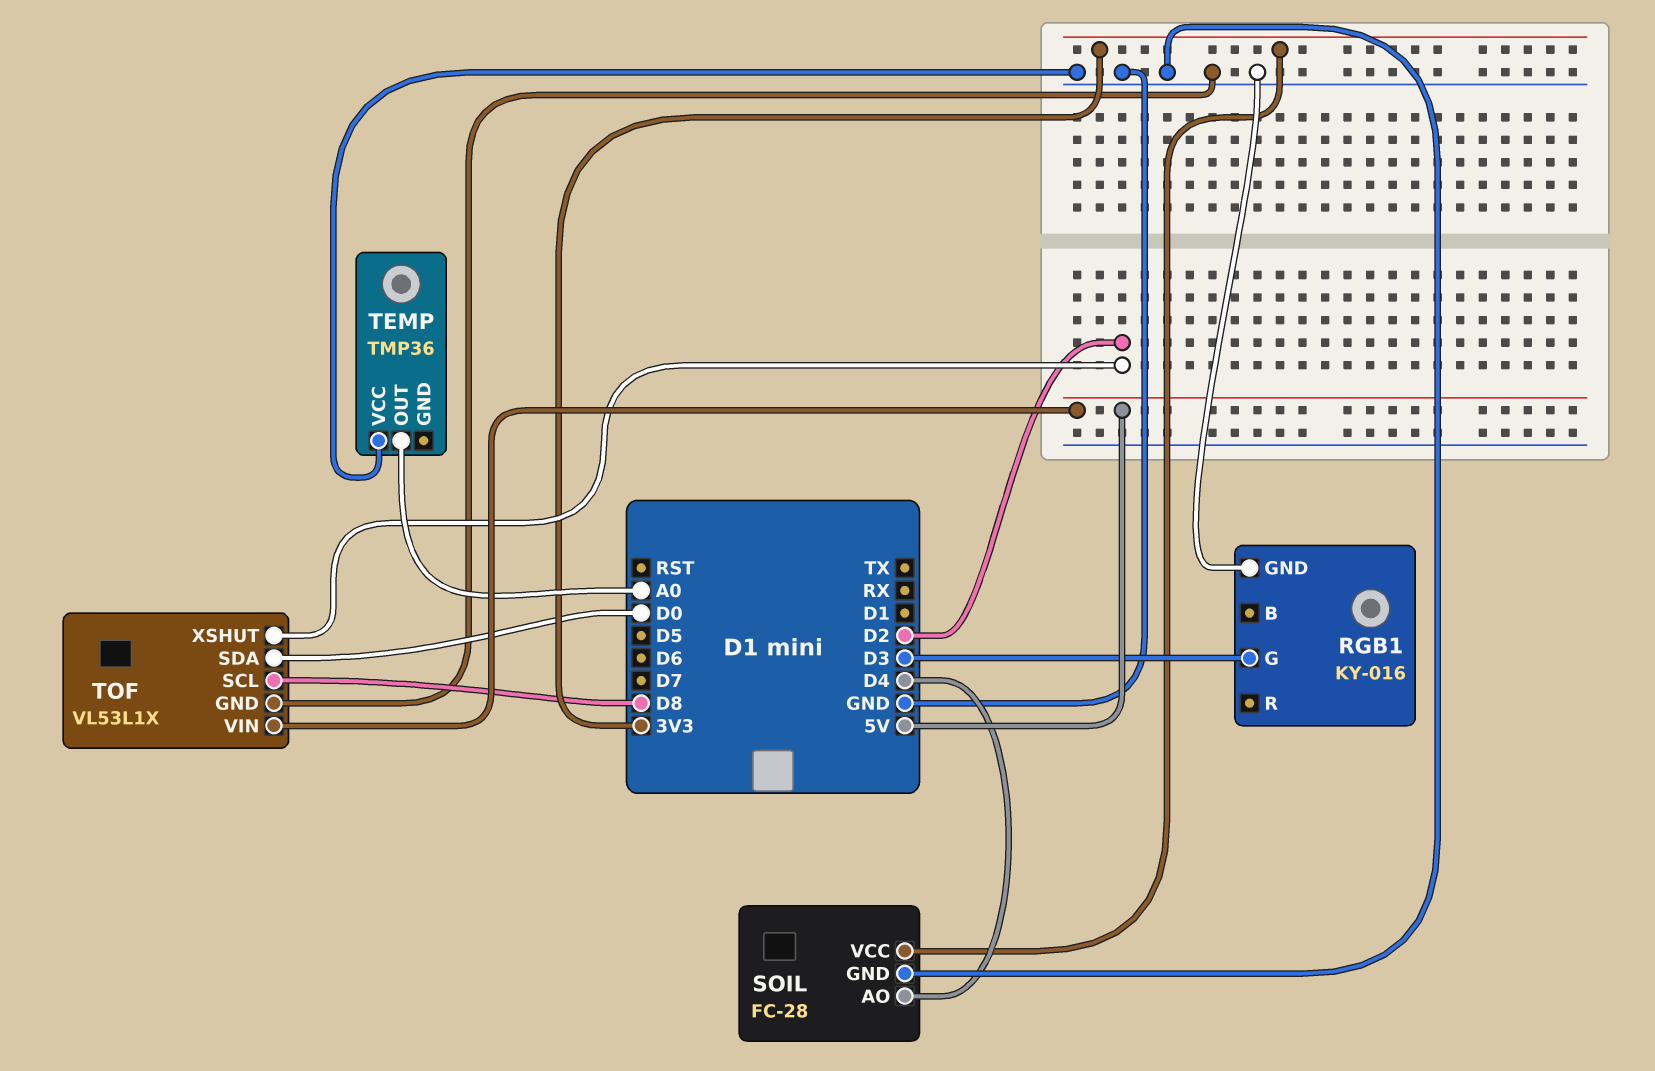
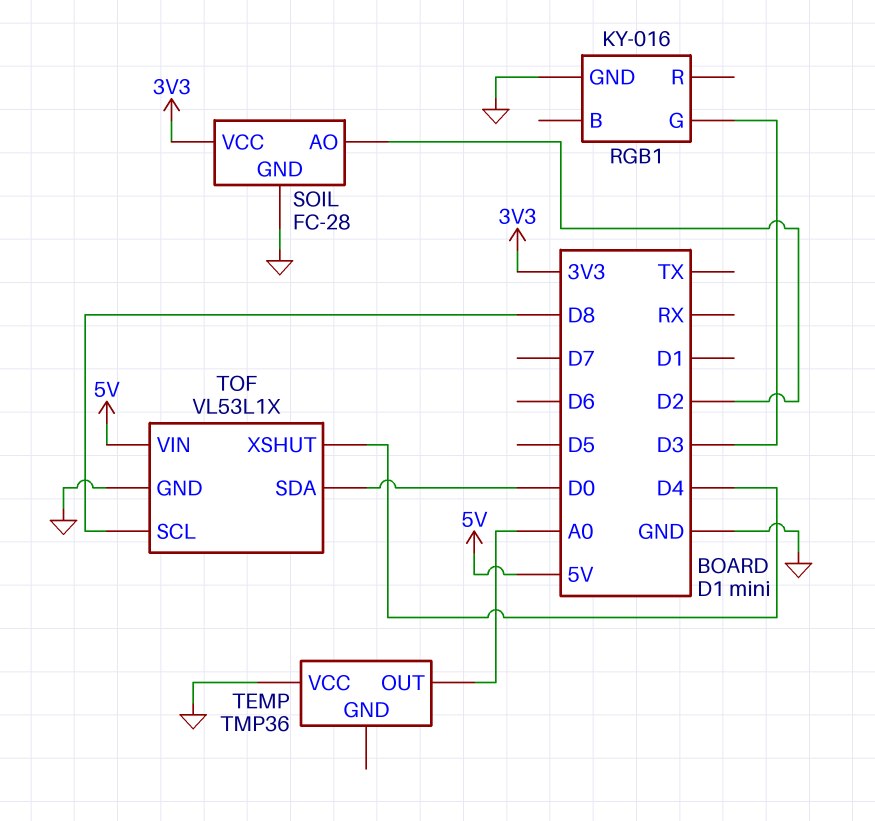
SOIL pin AO: D4 -> D2
TOF pin XSHUT: D2 -> D4

